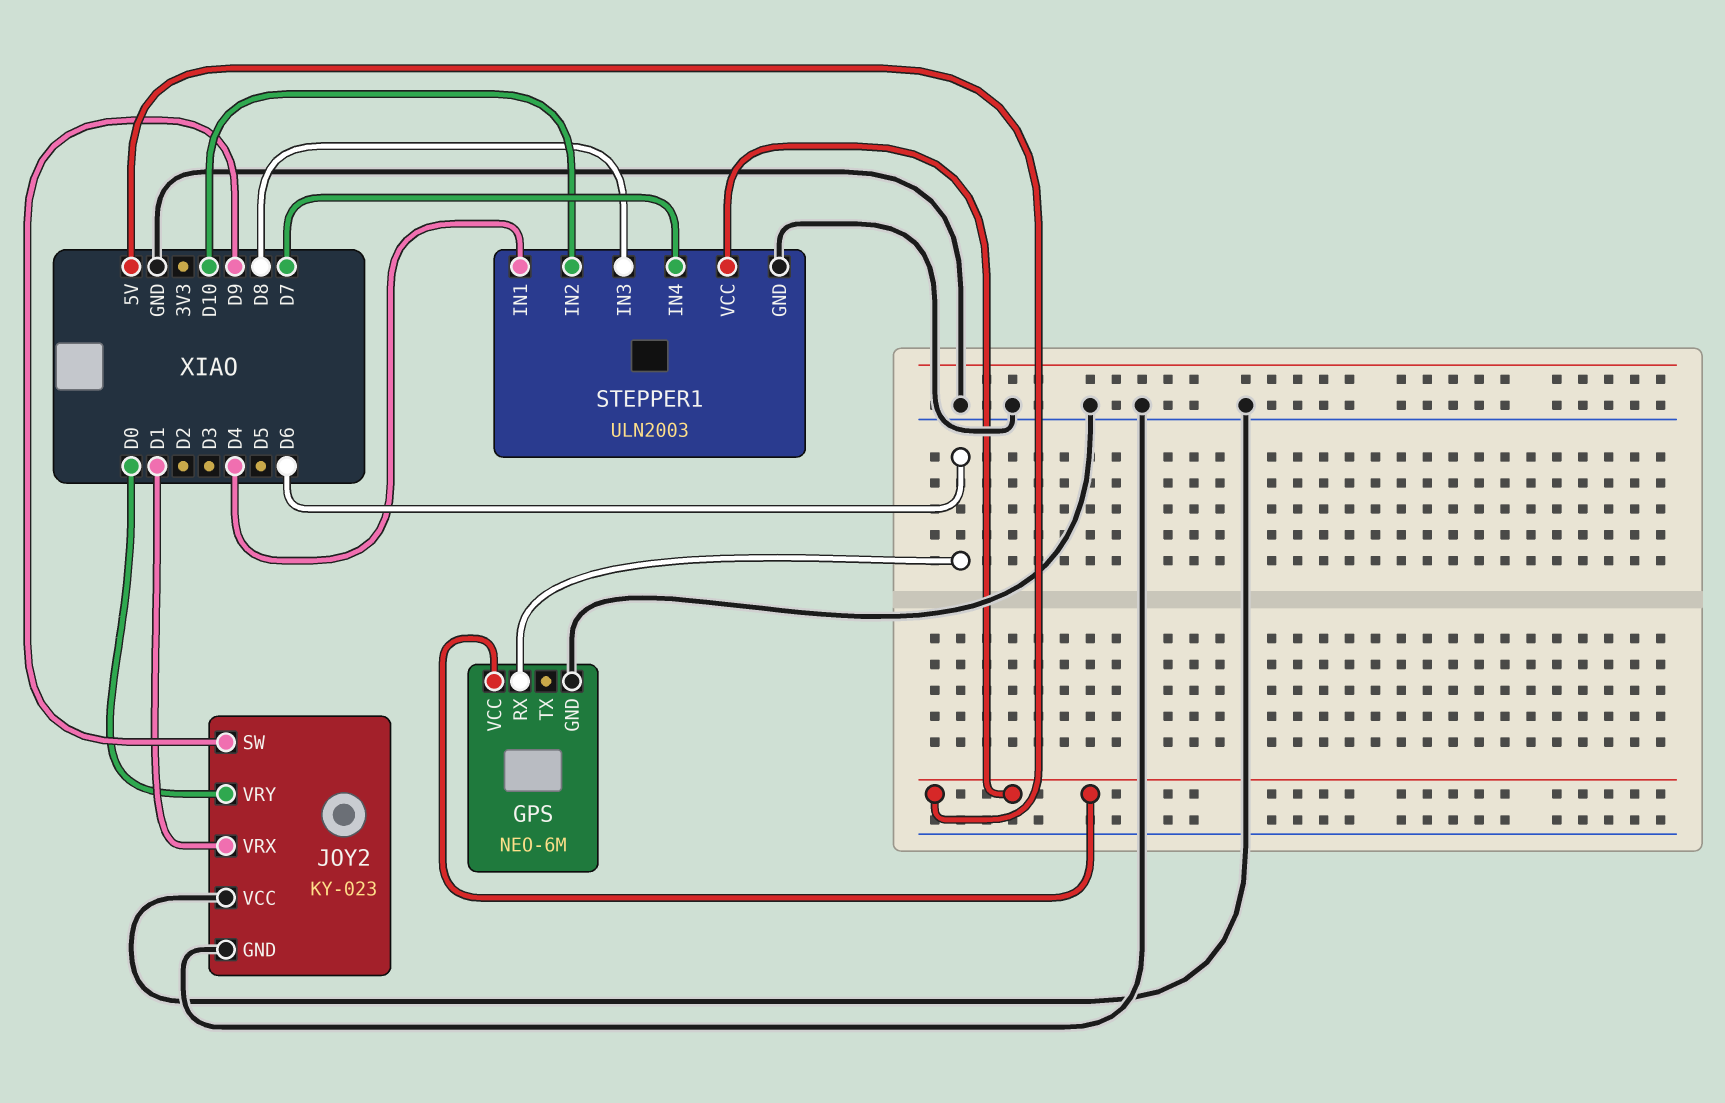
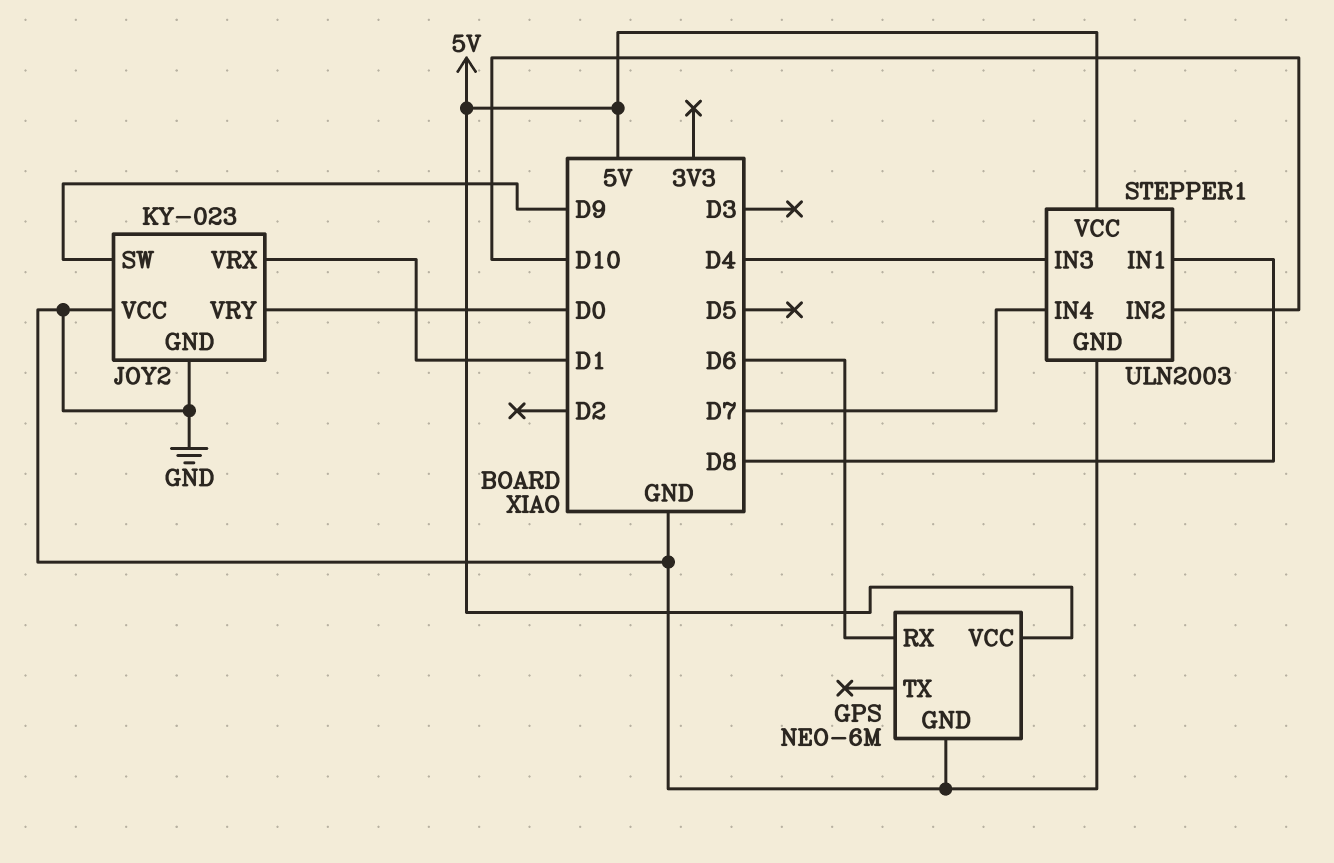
STEPPER1 pin IN1: D4 -> D8
STEPPER1 pin IN3: D8 -> D4

